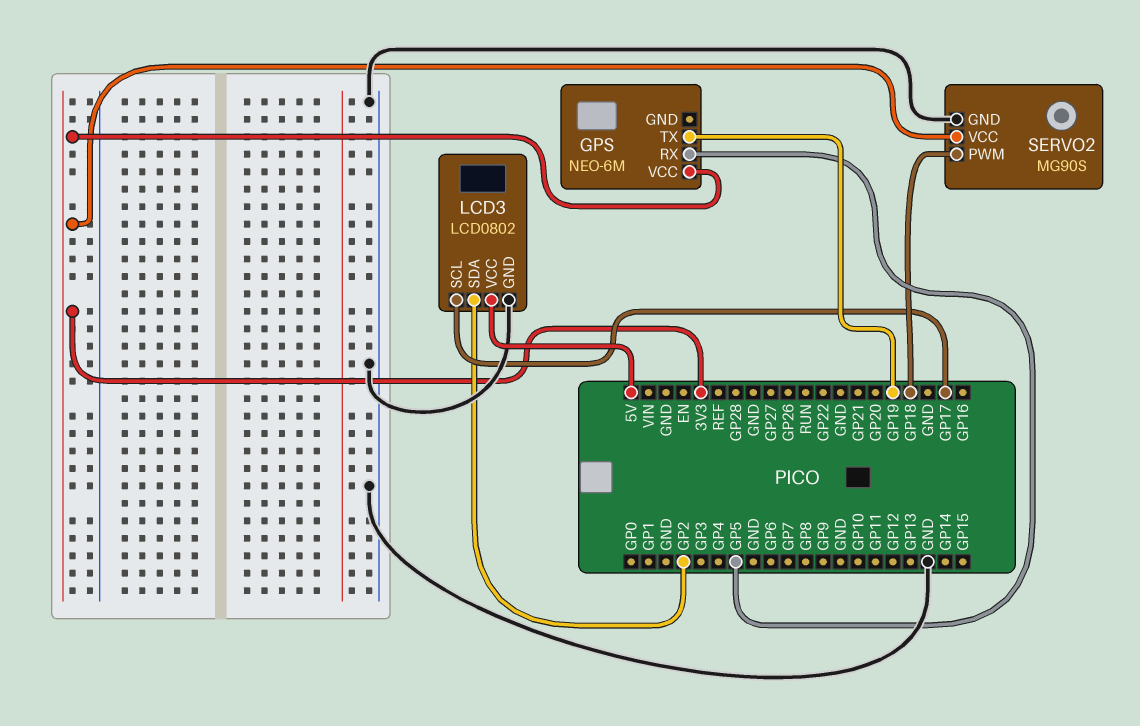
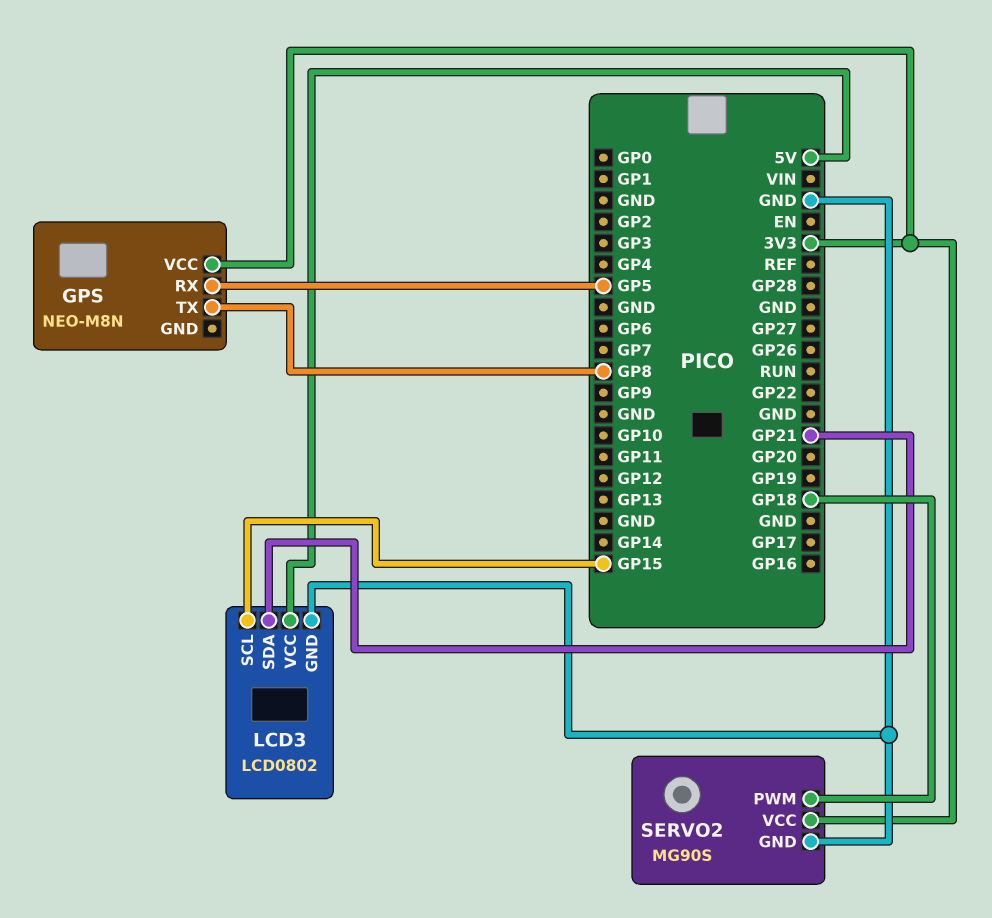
GPS: NEO-6M -> NEO-M8N
GPS pin TX: GP19 -> GP8
LCD3 pin SCL: GP17 -> GP15
LCD3 pin SDA: GP2 -> GP21

